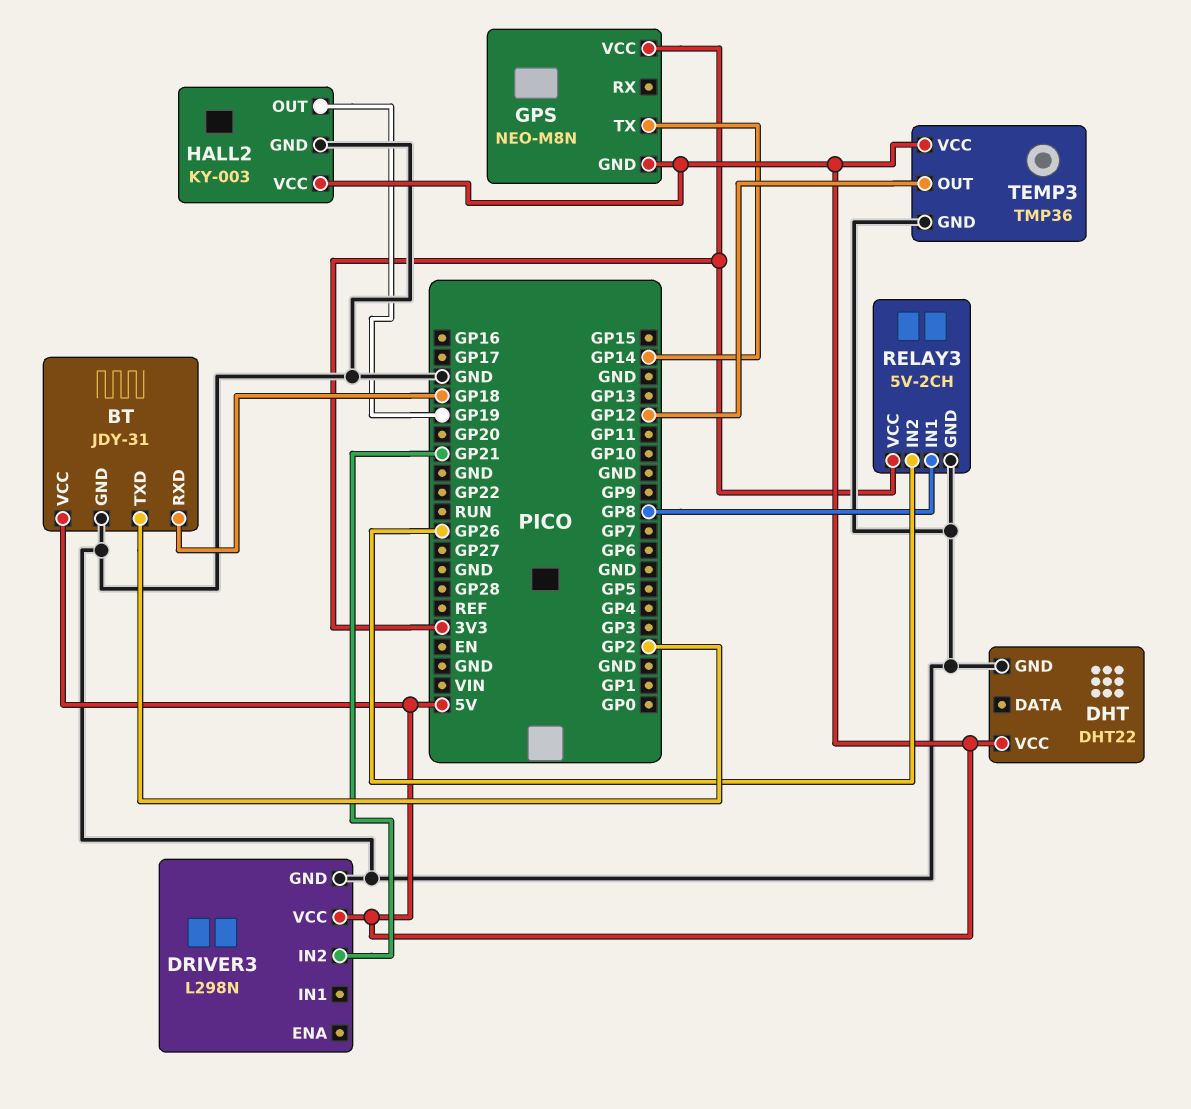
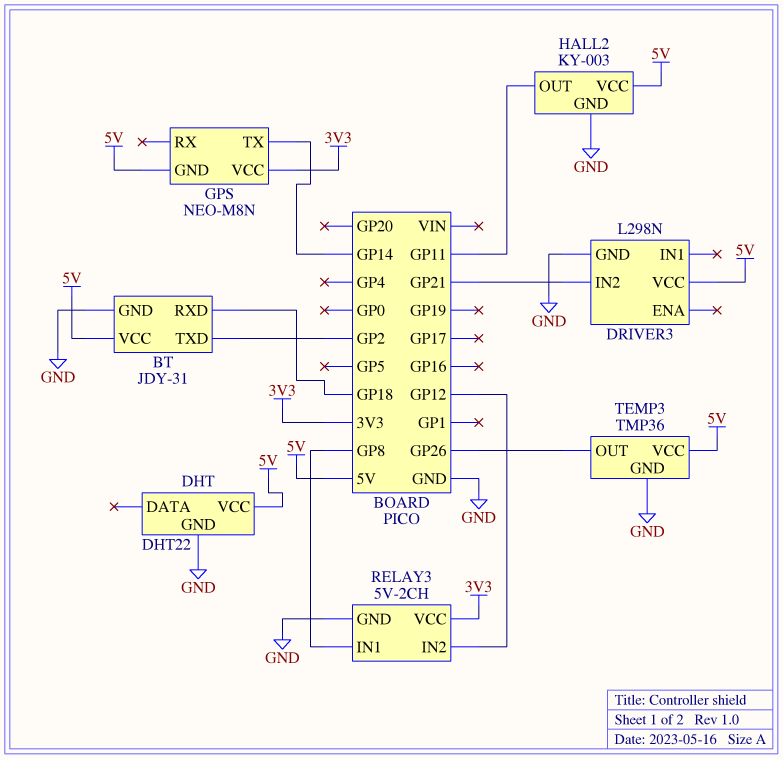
HALL2 pin OUT: GP19 -> GP11
RELAY3 pin IN2: GP26 -> GP12
TEMP3 pin OUT: GP12 -> GP26

